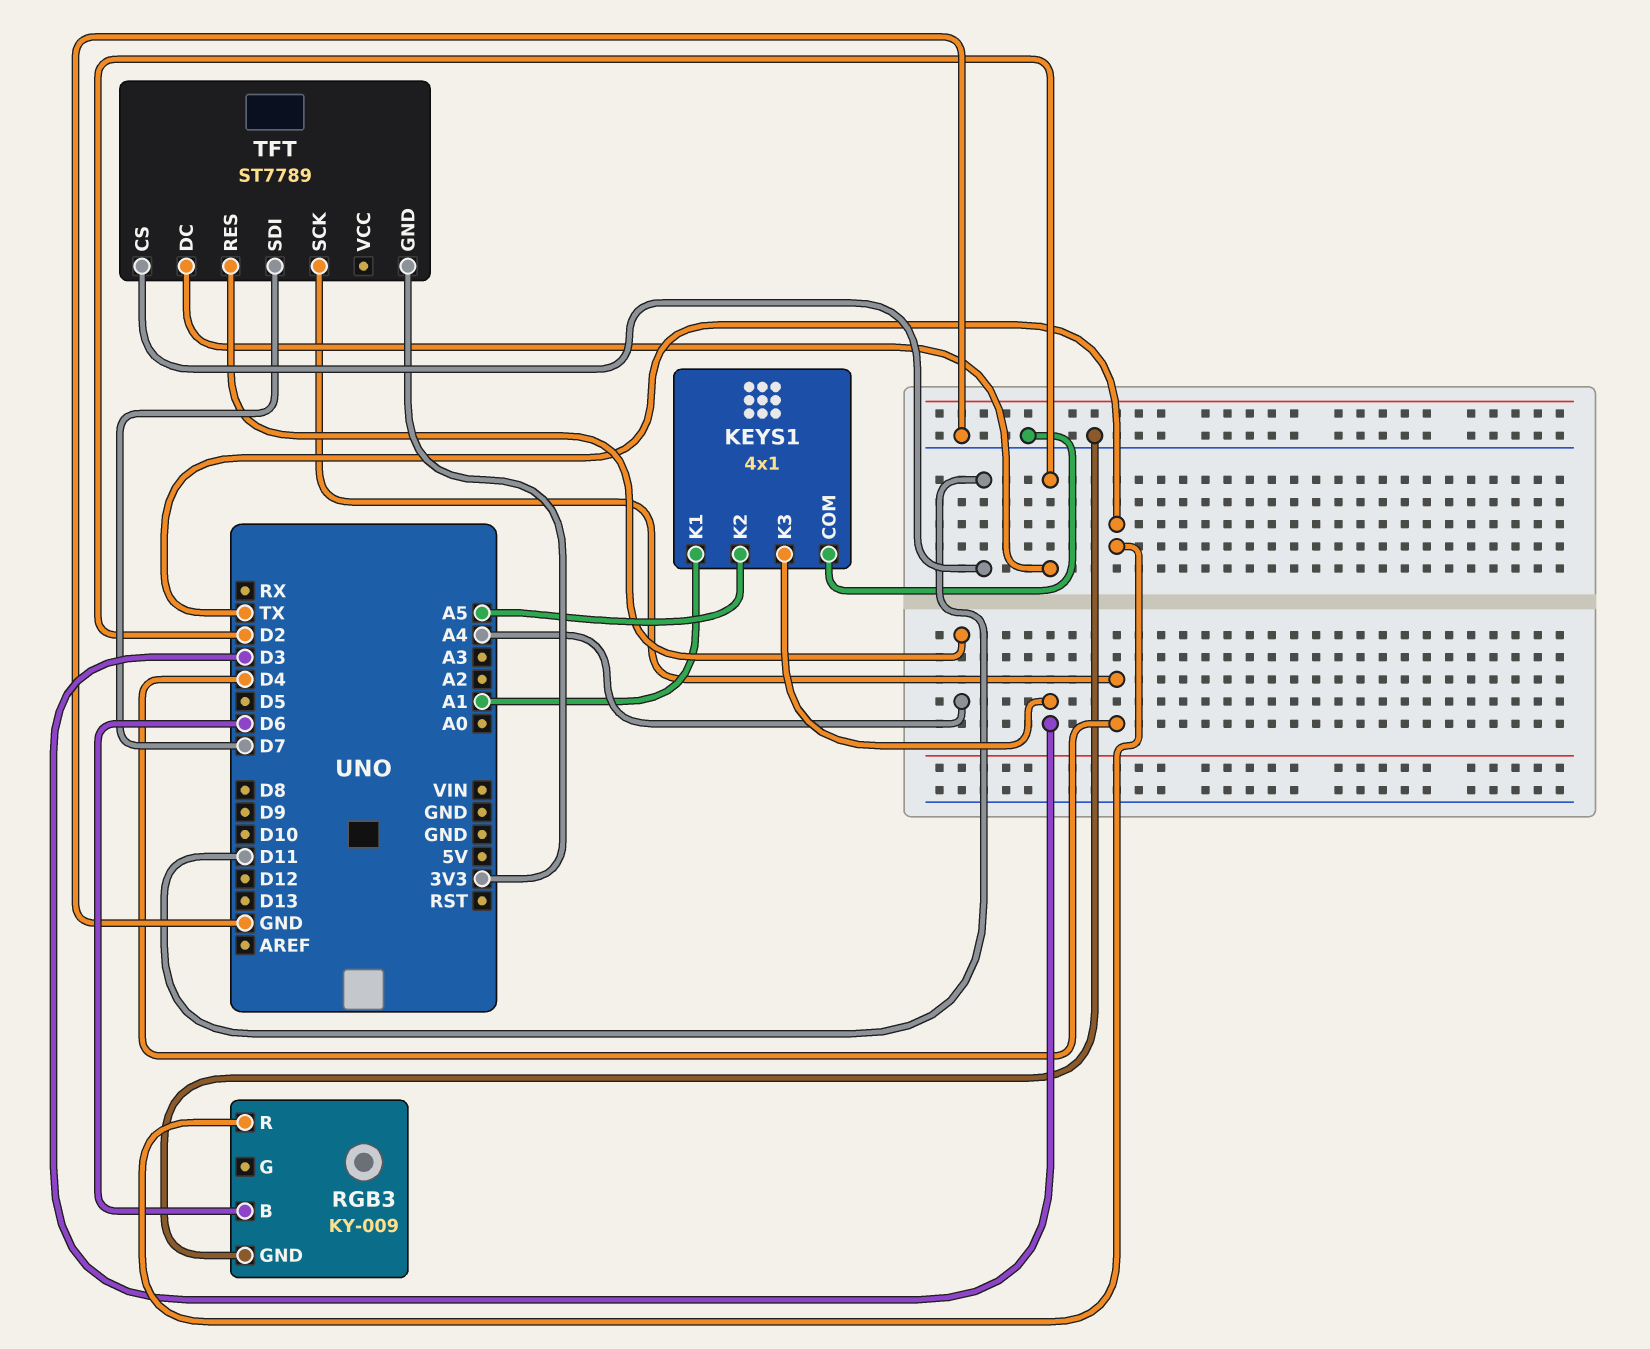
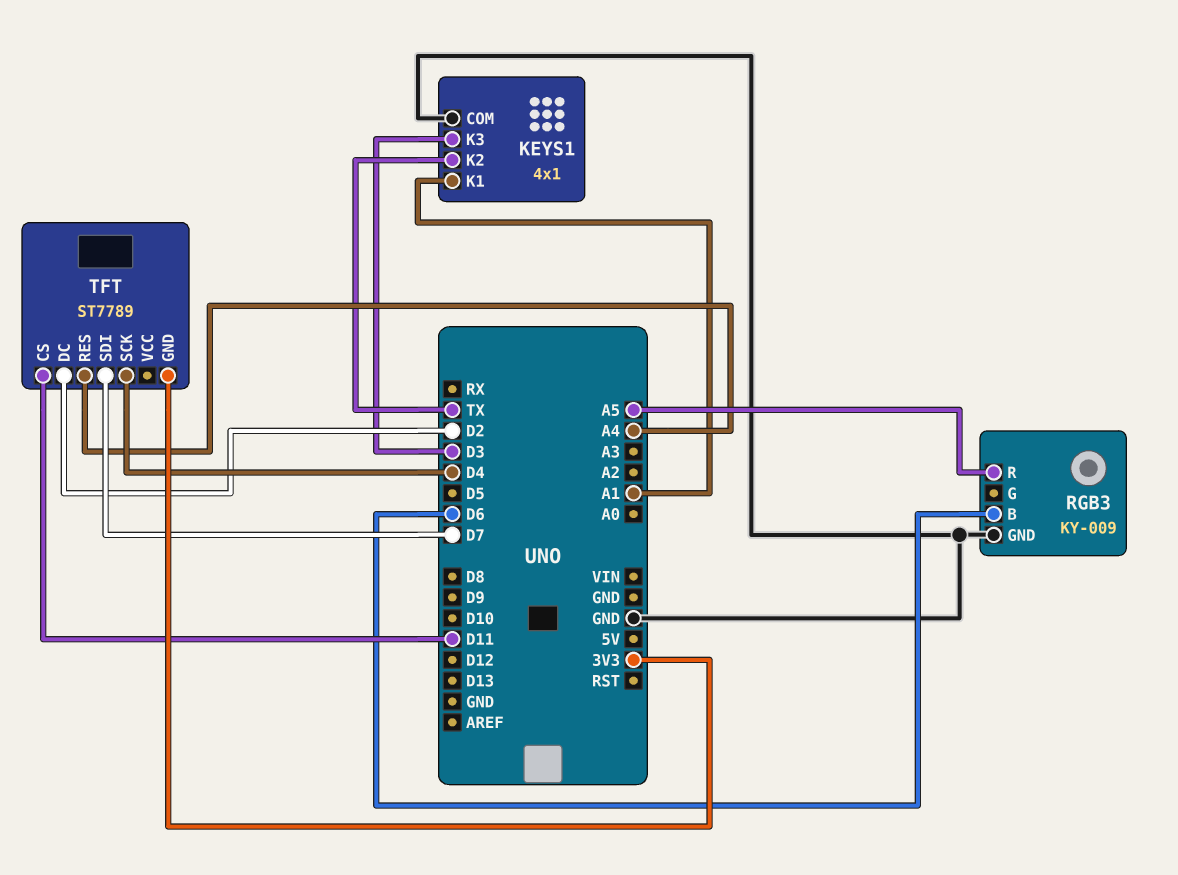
KEYS1 pin K2: A5 -> TX
RGB3 pin R: TX -> A5

